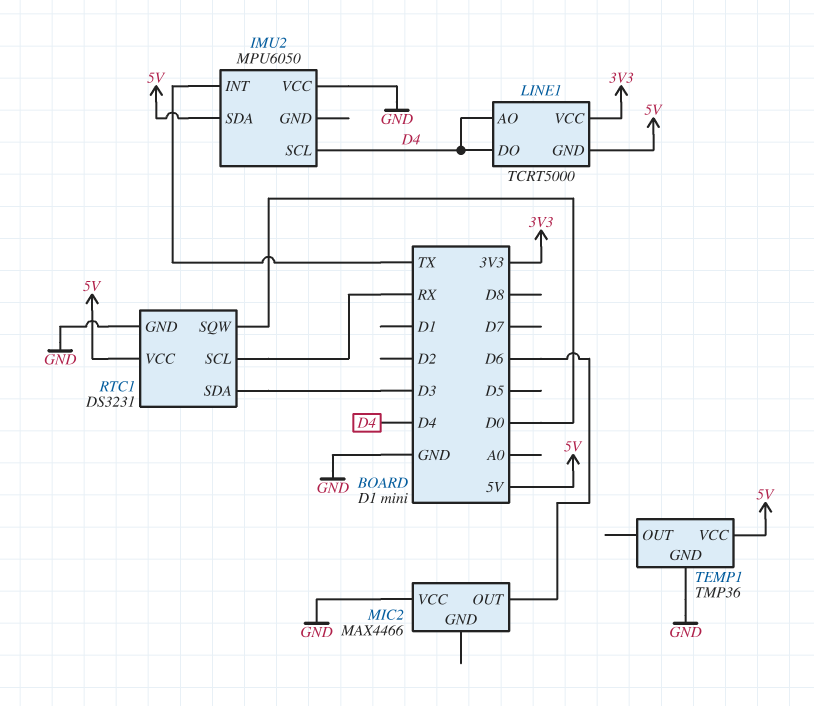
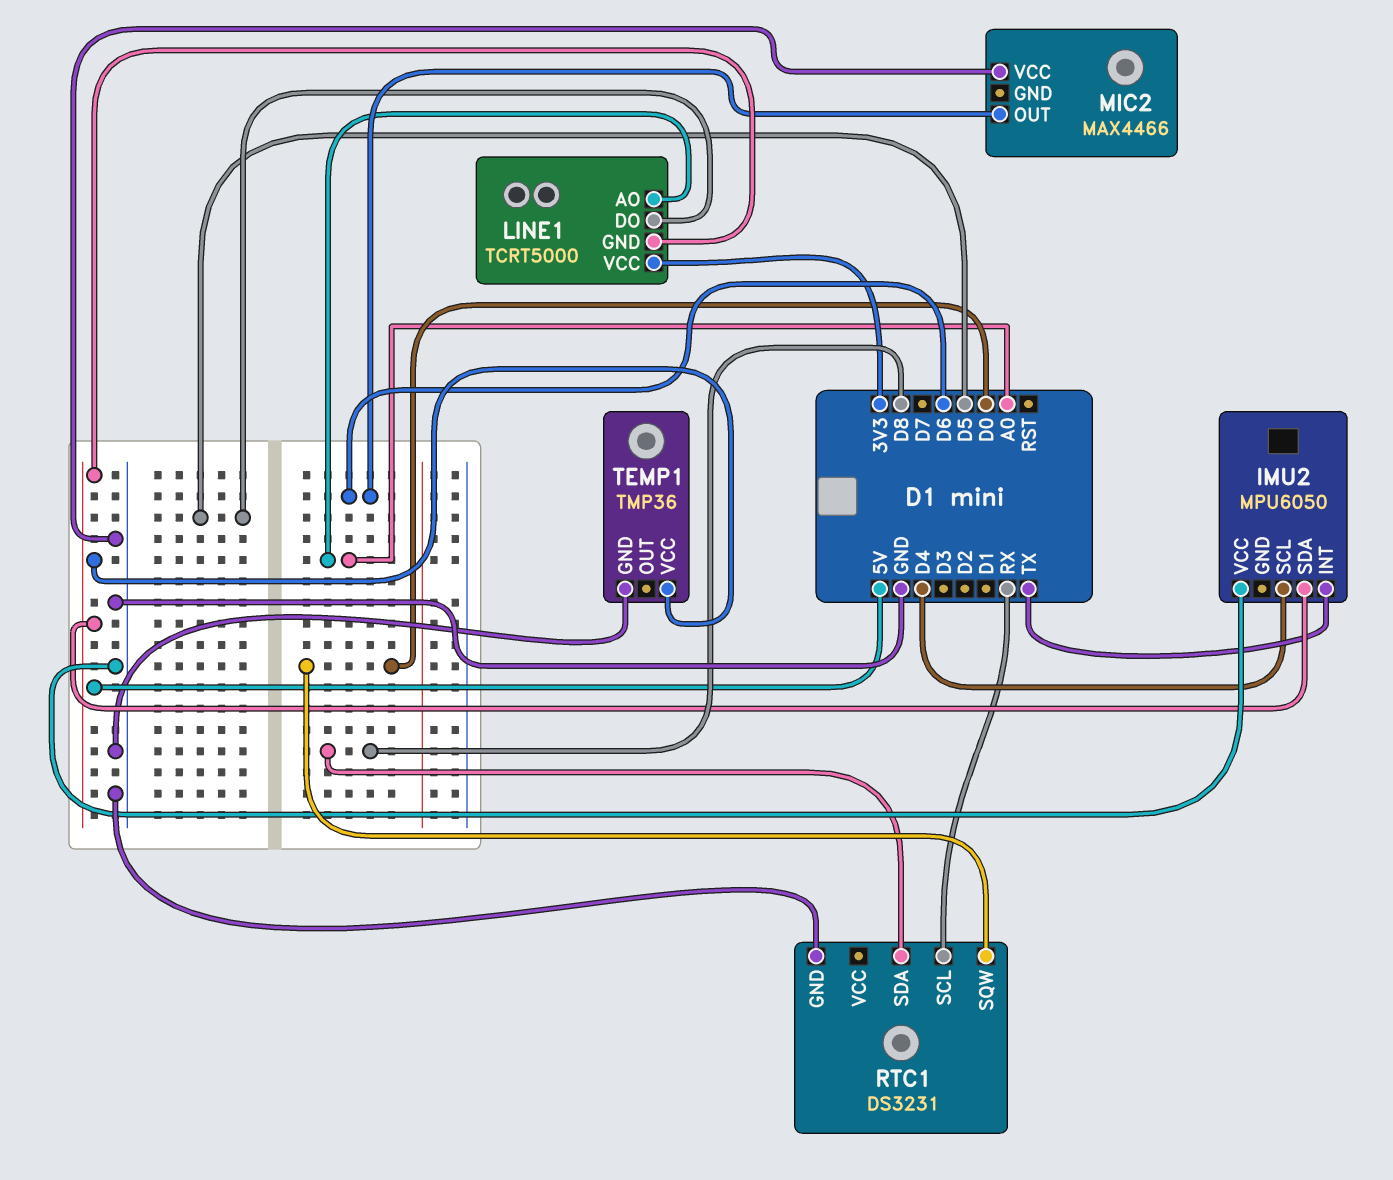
LINE1 pin AO: D4 -> A0
LINE1 pin DO: D4 -> D5
RTC1 pin SDA: D3 -> D8
RTC1 pin VCC: 5V -> none

